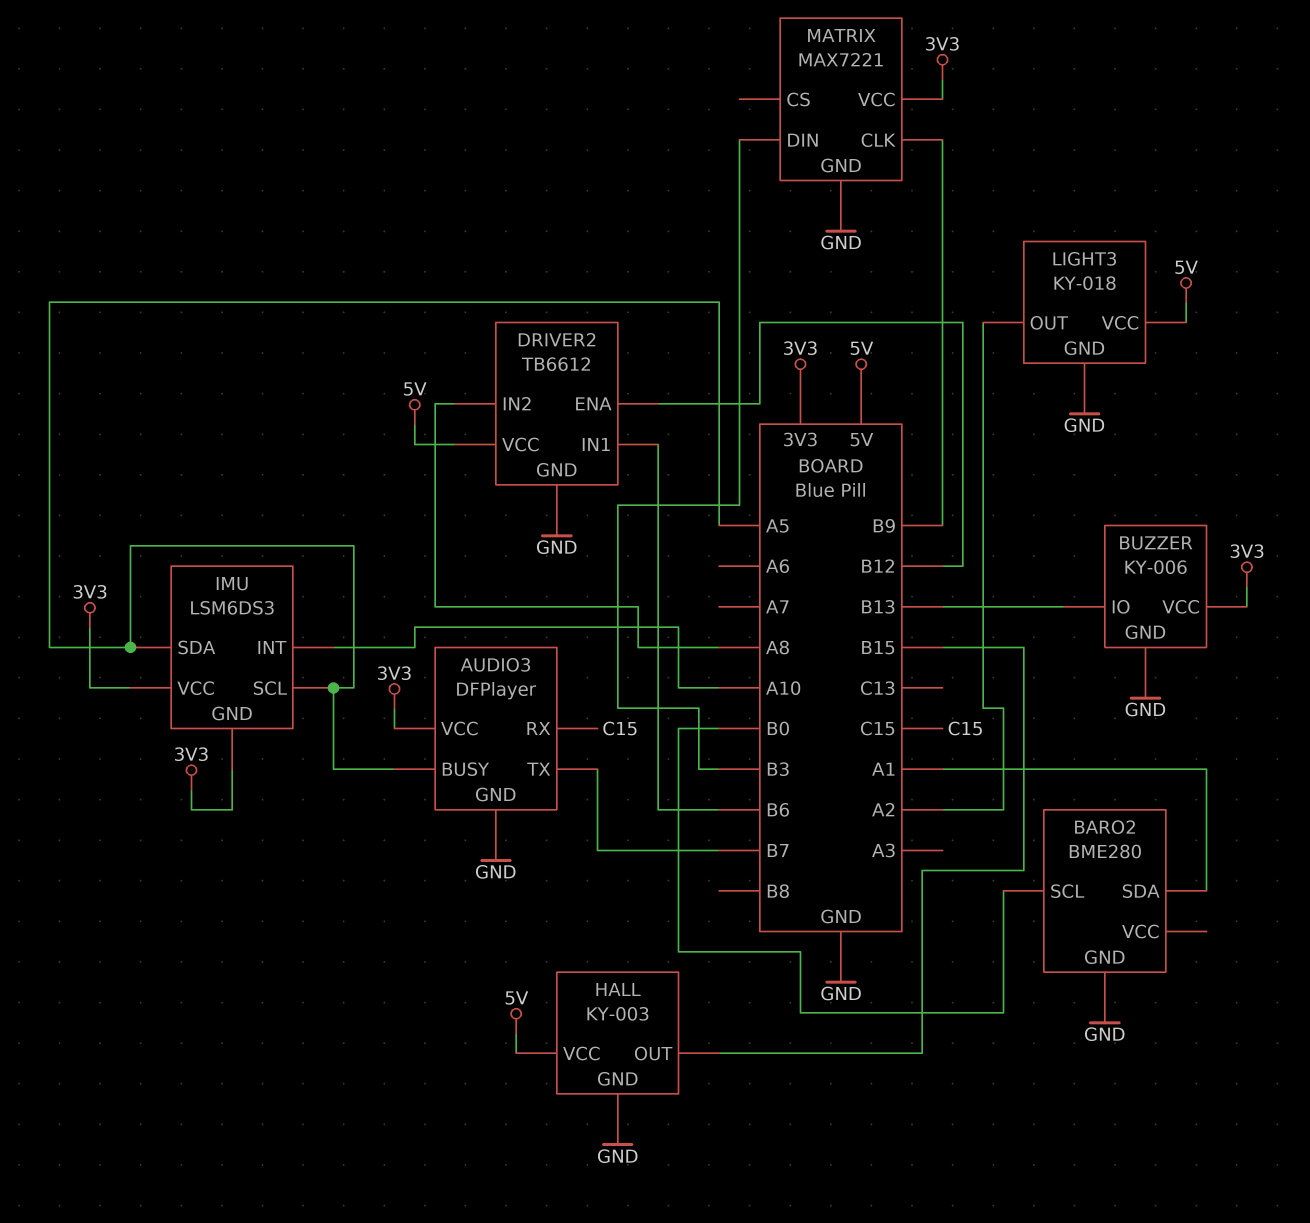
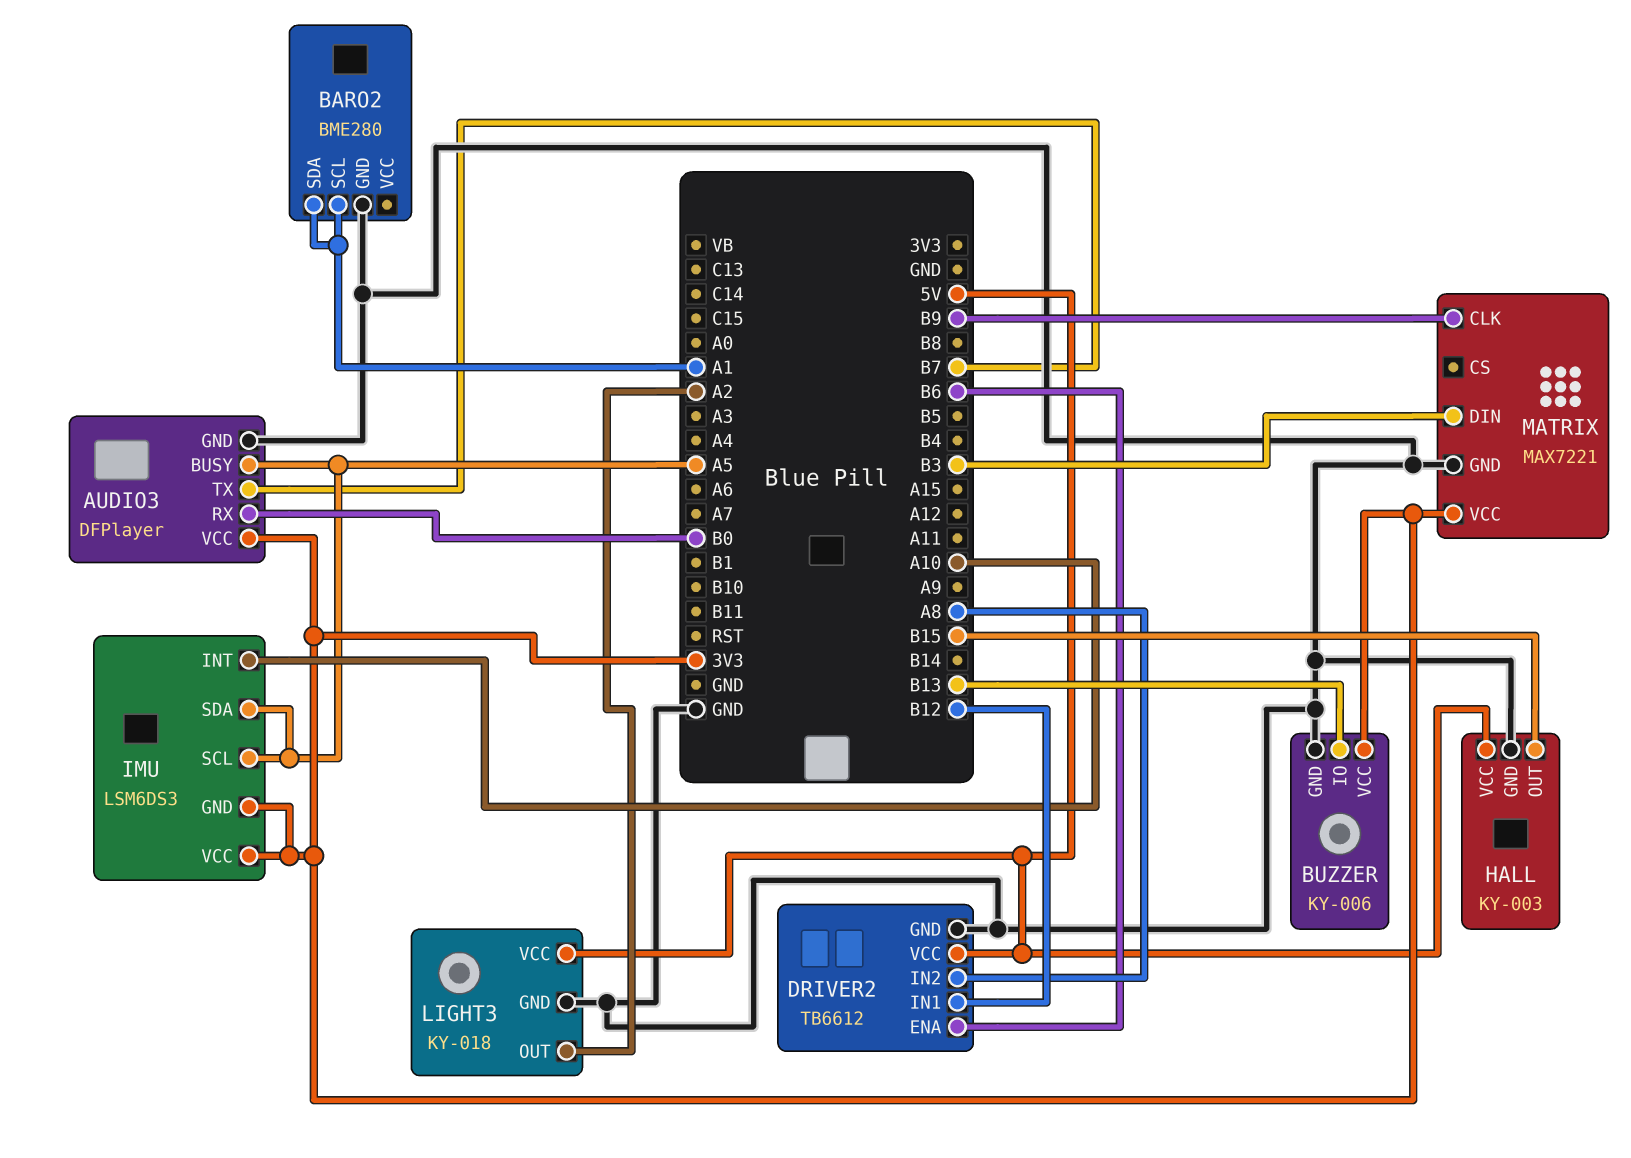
AUDIO3 pin RX: C15 -> B0
BARO2 pin SCL: B0 -> A1
DRIVER2 pin ENA: B12 -> B6
DRIVER2 pin IN1: B6 -> B12

